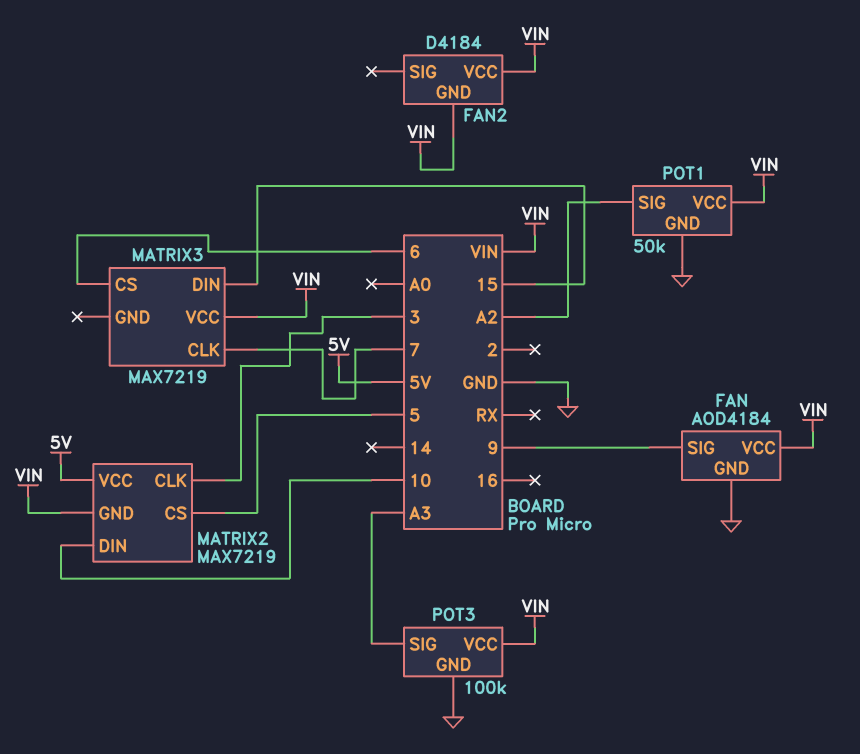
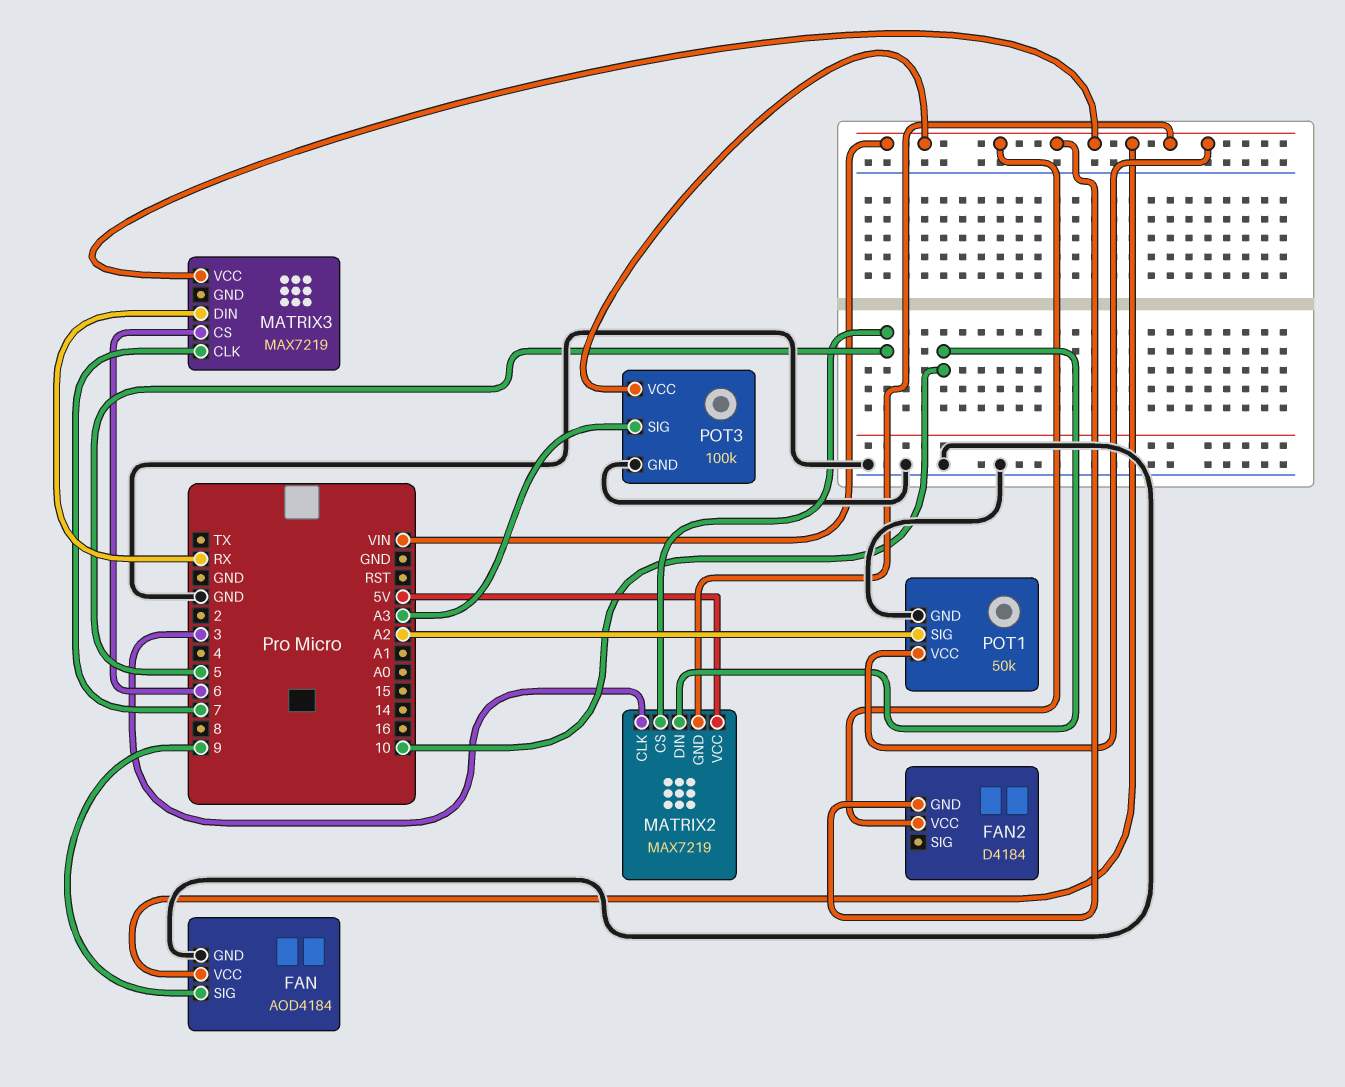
MATRIX3 pin DIN: 15 -> RX

